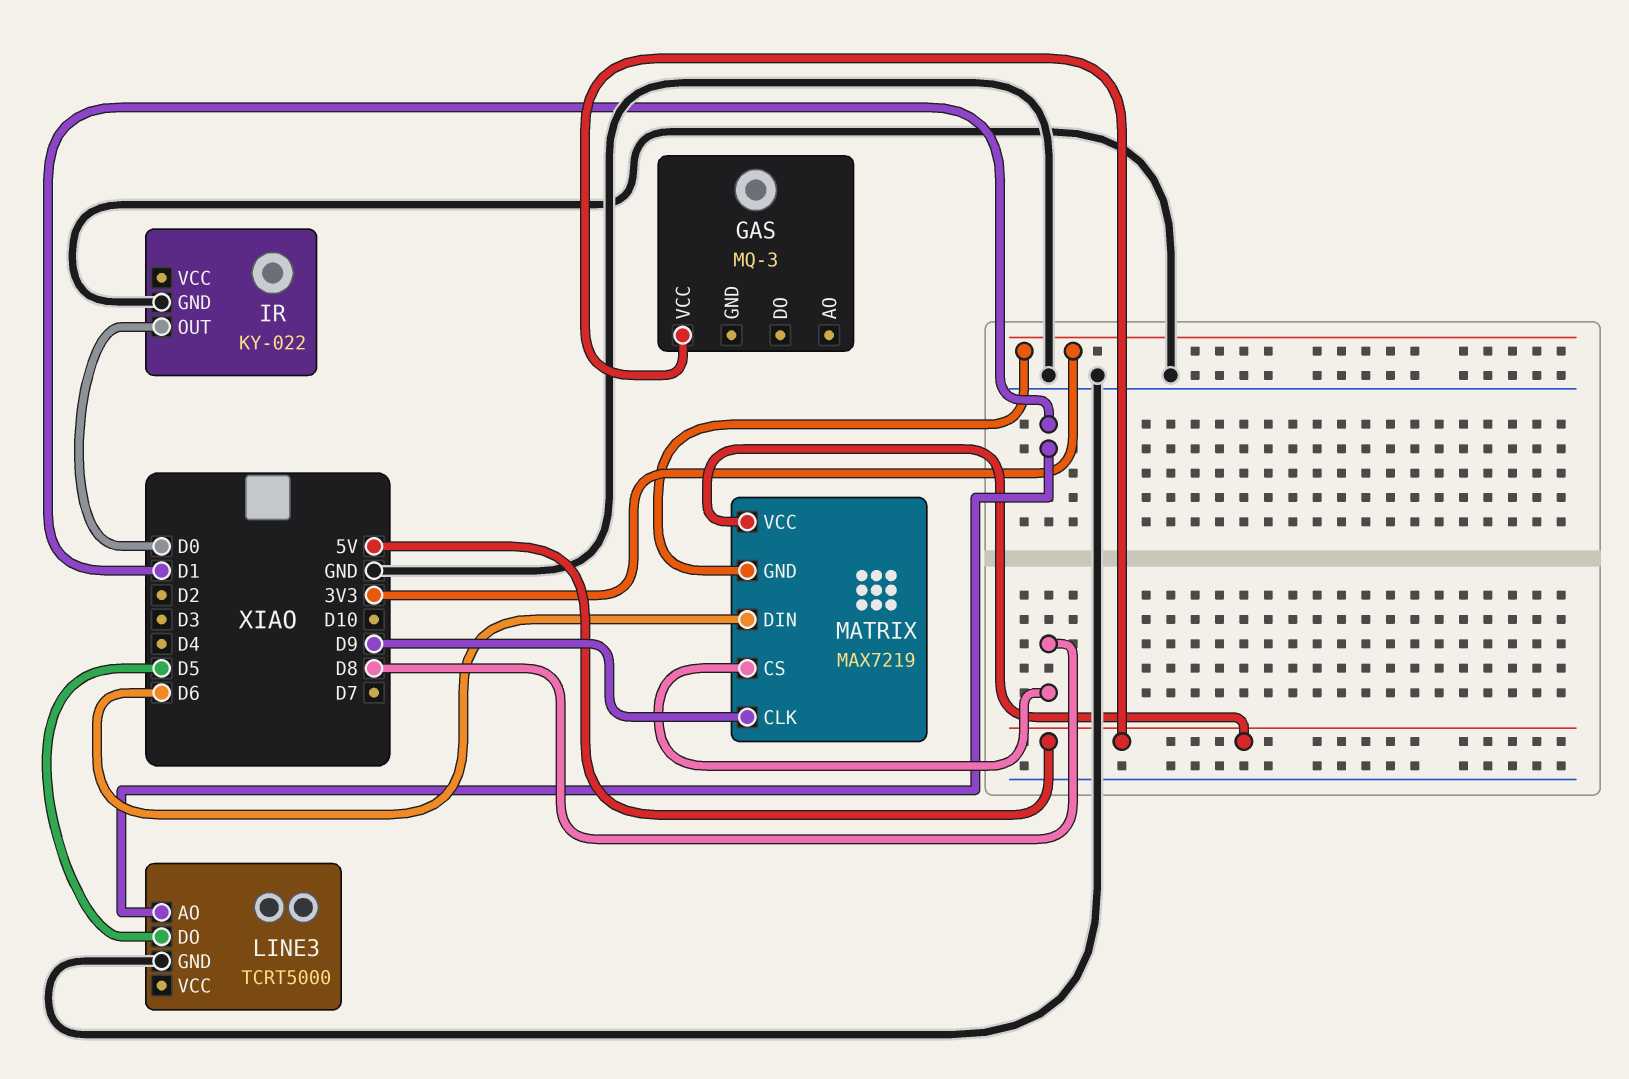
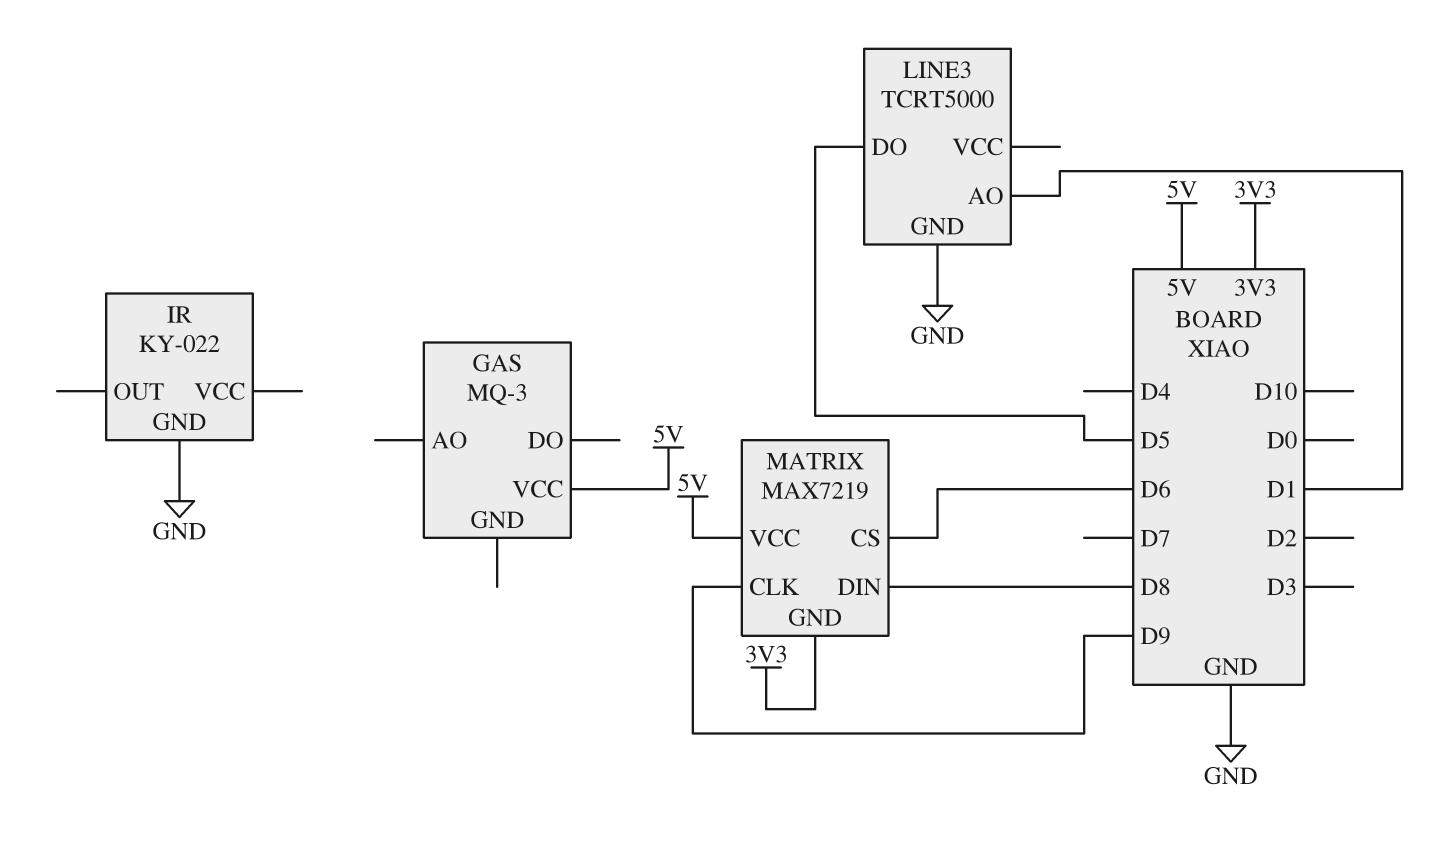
IR pin OUT: D0 -> none
MATRIX pin CS: D8 -> D6
MATRIX pin DIN: D6 -> D8

